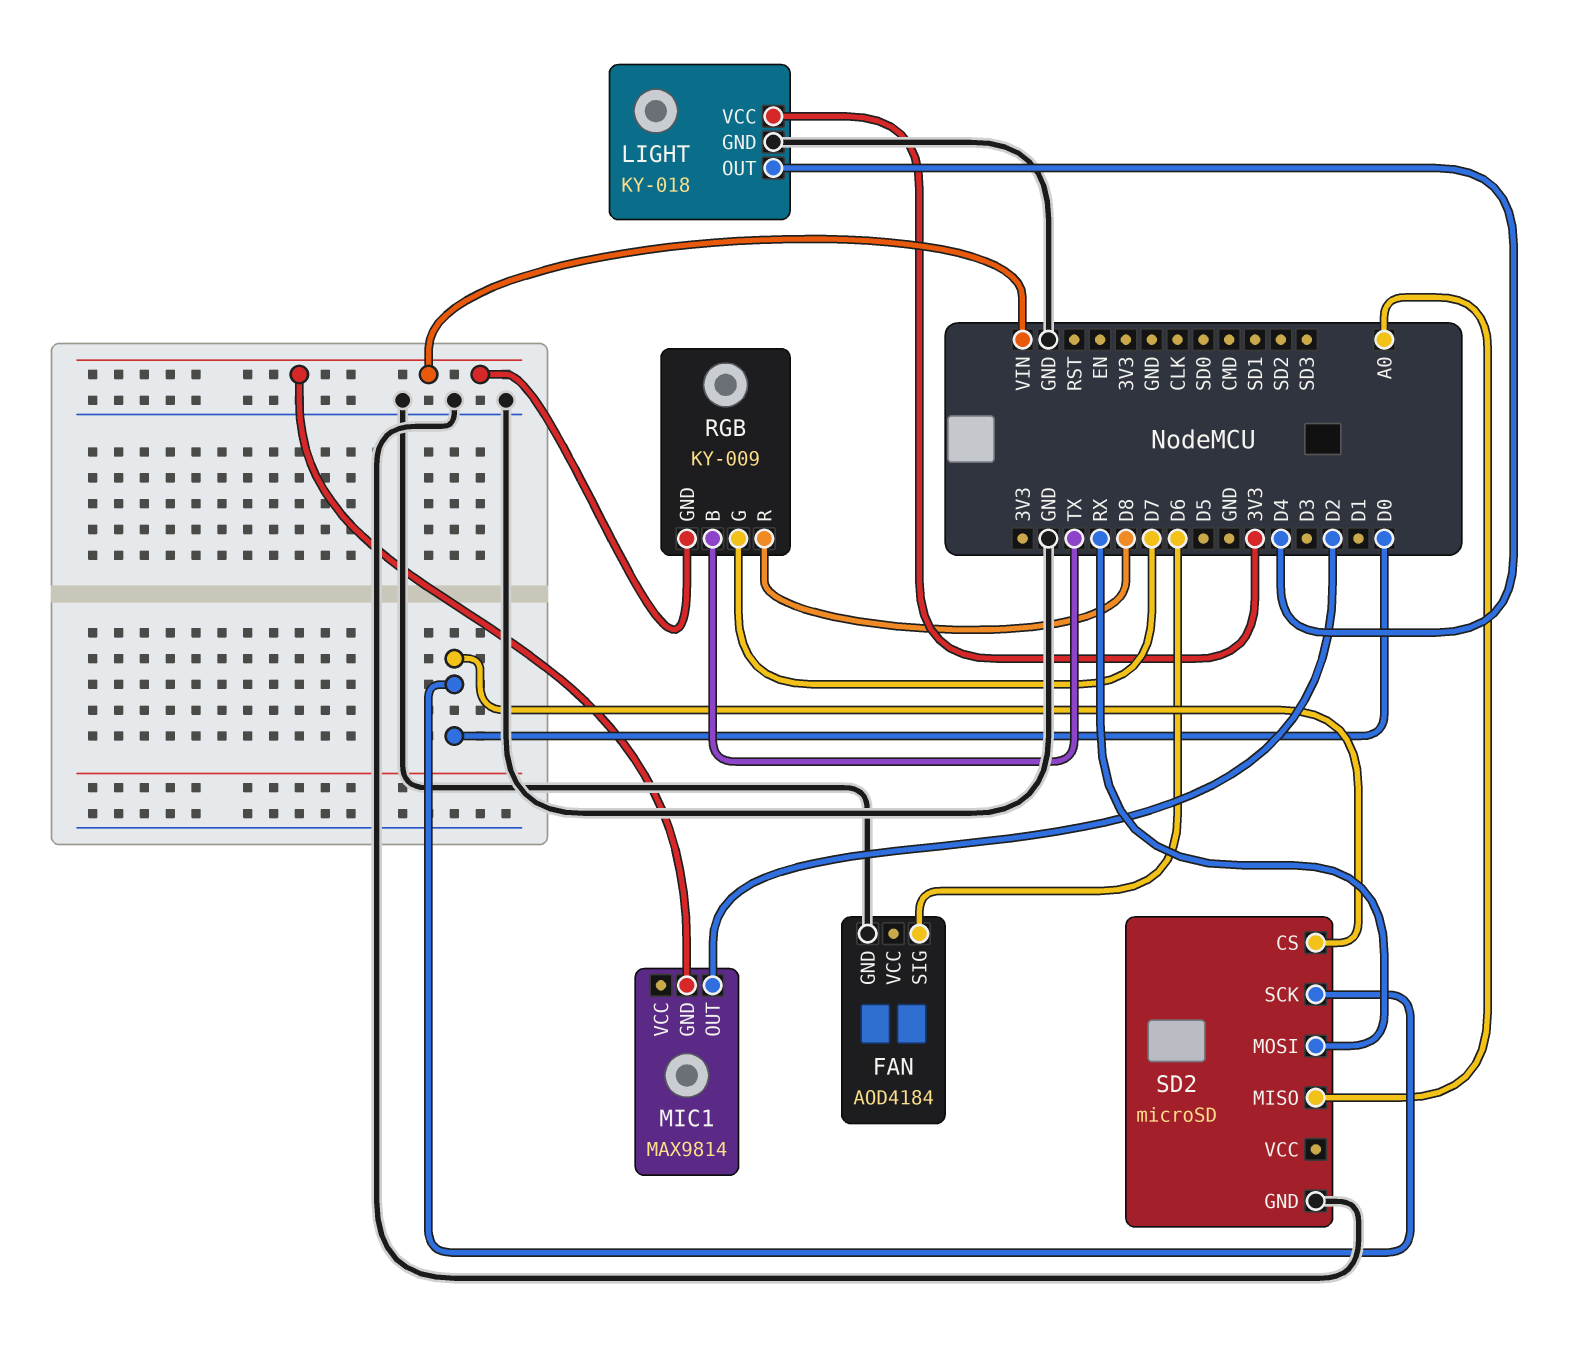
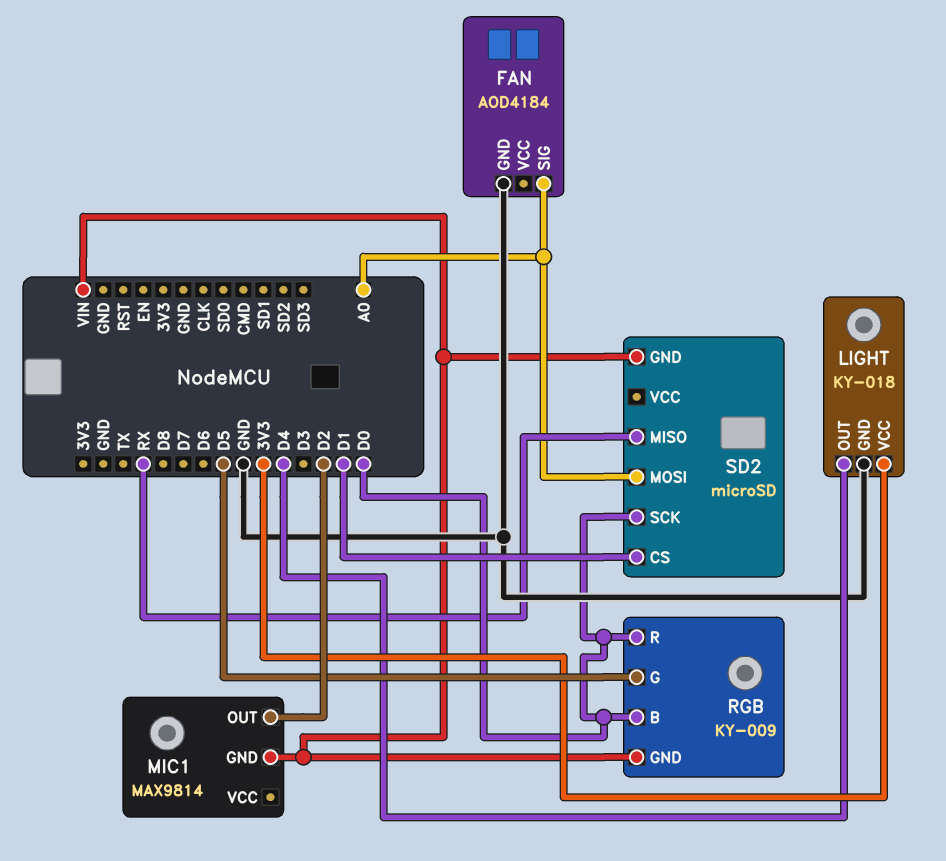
FAN pin SIG: D6 -> A0
RGB pin B: TX -> D0
RGB pin G: D7 -> D5
RGB pin R: D8 -> D0
SD2 pin CS: D0 -> D1
SD2 pin GND: GND -> VIN
SD2 pin MISO: A0 -> RX
SD2 pin MOSI: RX -> A0

